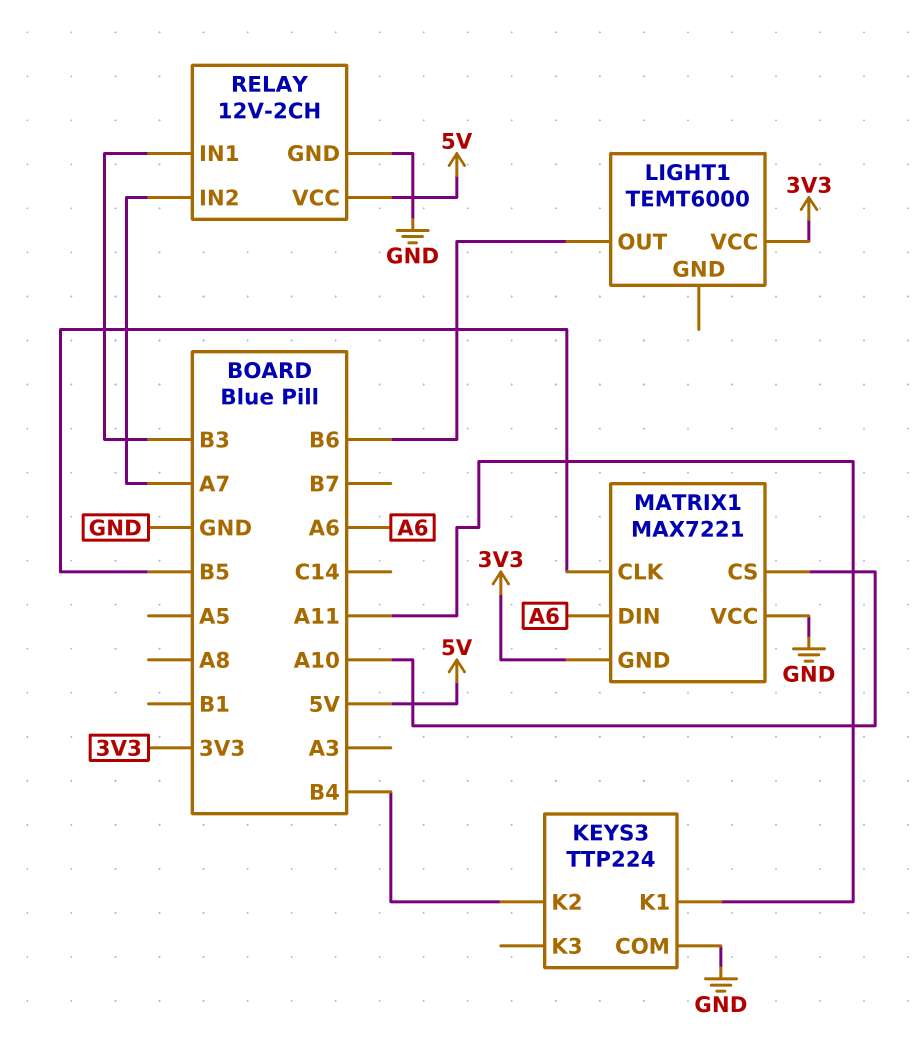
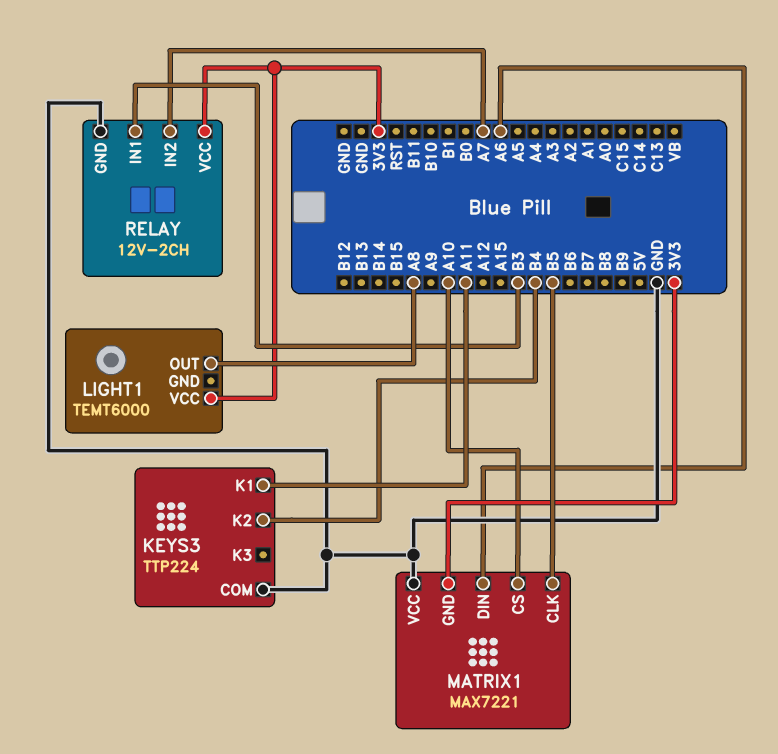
LIGHT1 pin OUT: B6 -> A8
RELAY pin VCC: 5V -> 3V3

